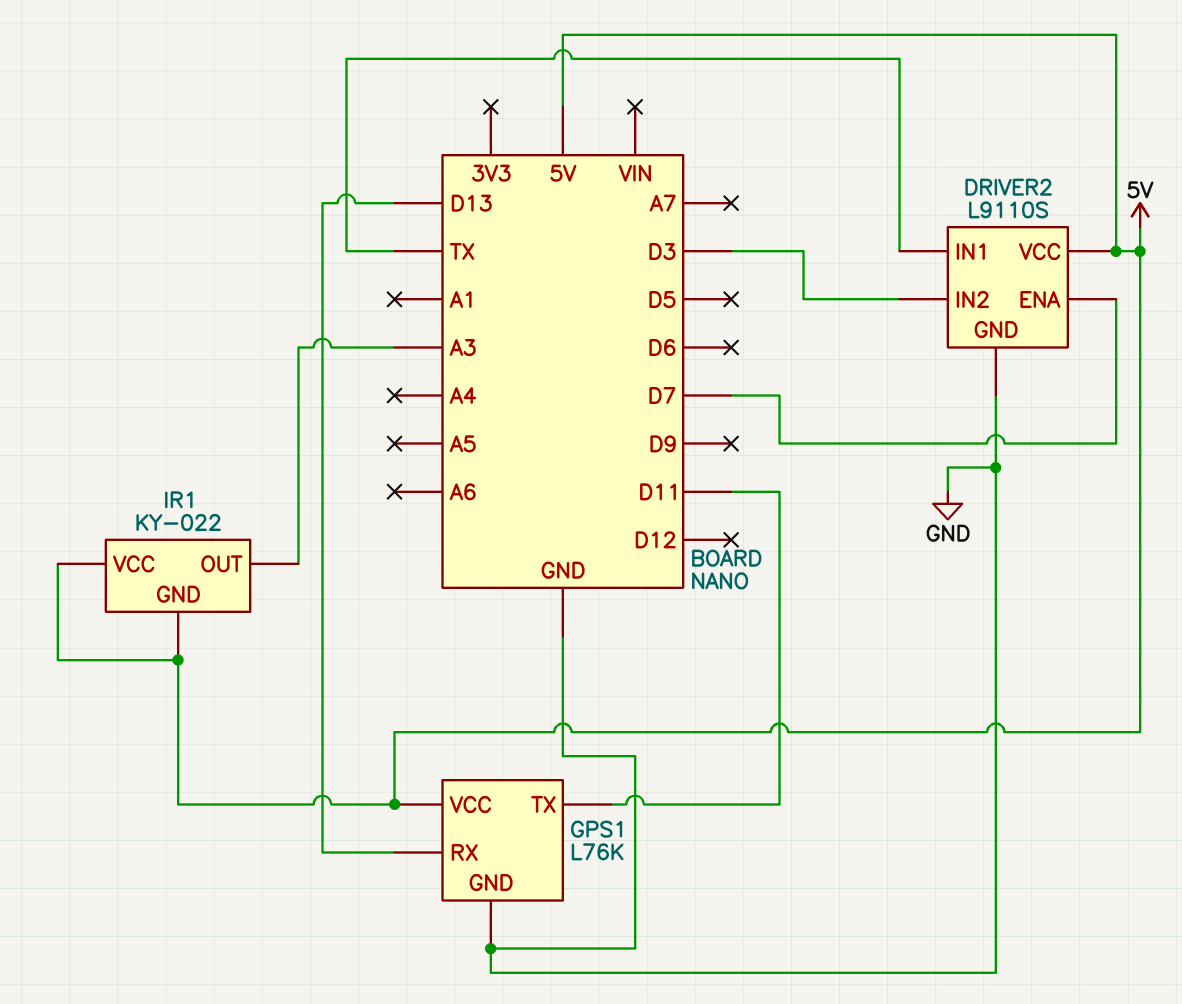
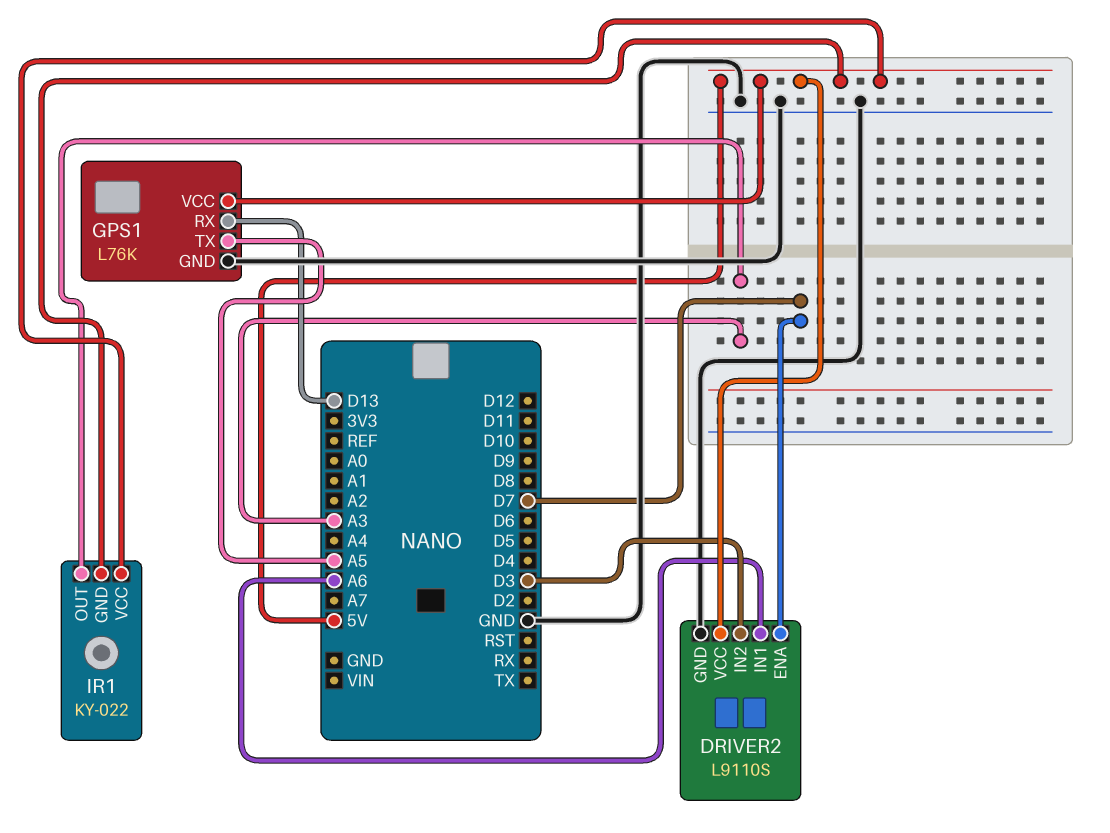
DRIVER2 pin IN1: TX -> A6
GPS1 pin TX: D11 -> A5

